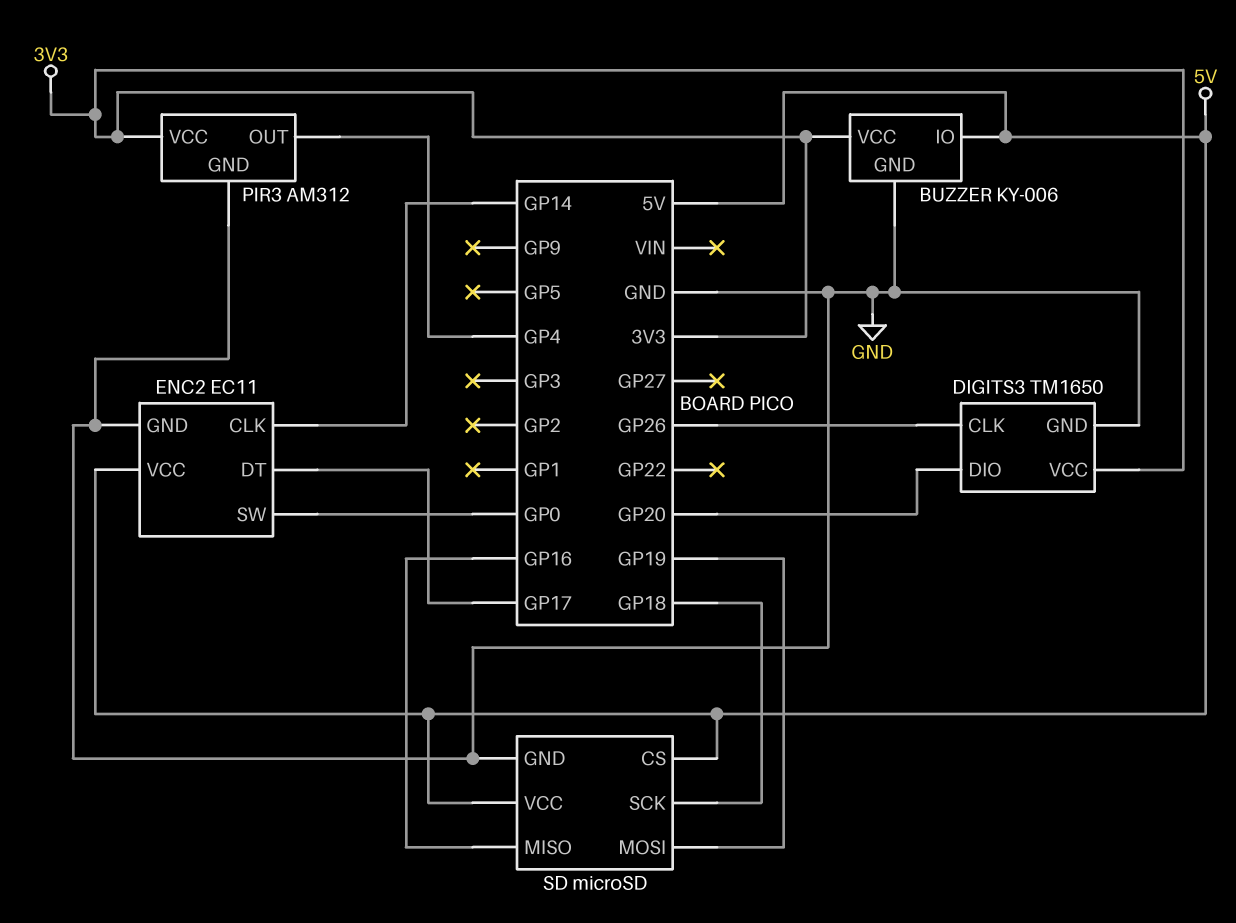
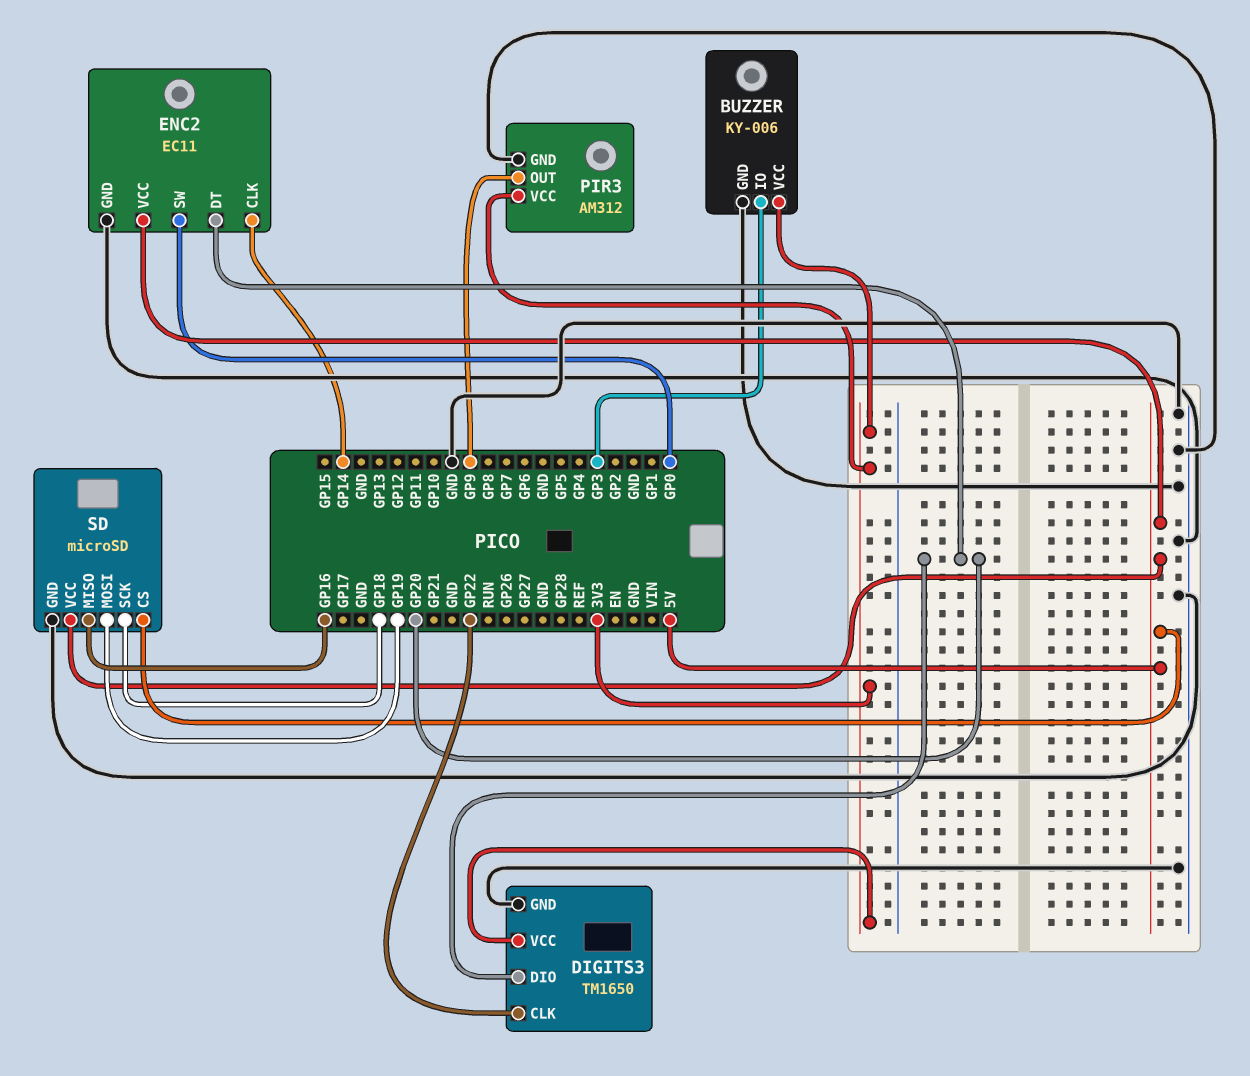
BUZZER pin IO: 5V -> GP3
DIGITS3 pin CLK: GP26 -> GP22
ENC2 pin DT: GP17 -> GP20
PIR3 pin OUT: GP4 -> GP9

